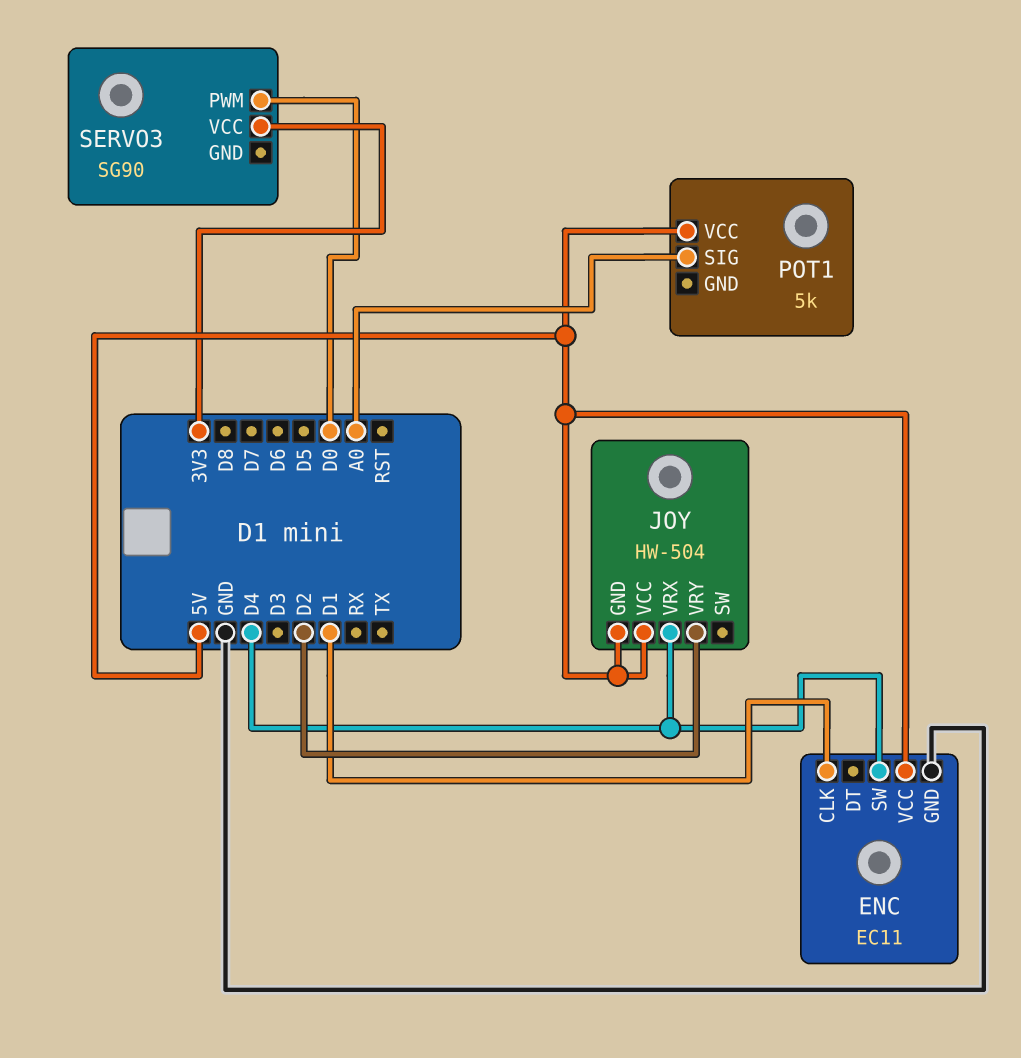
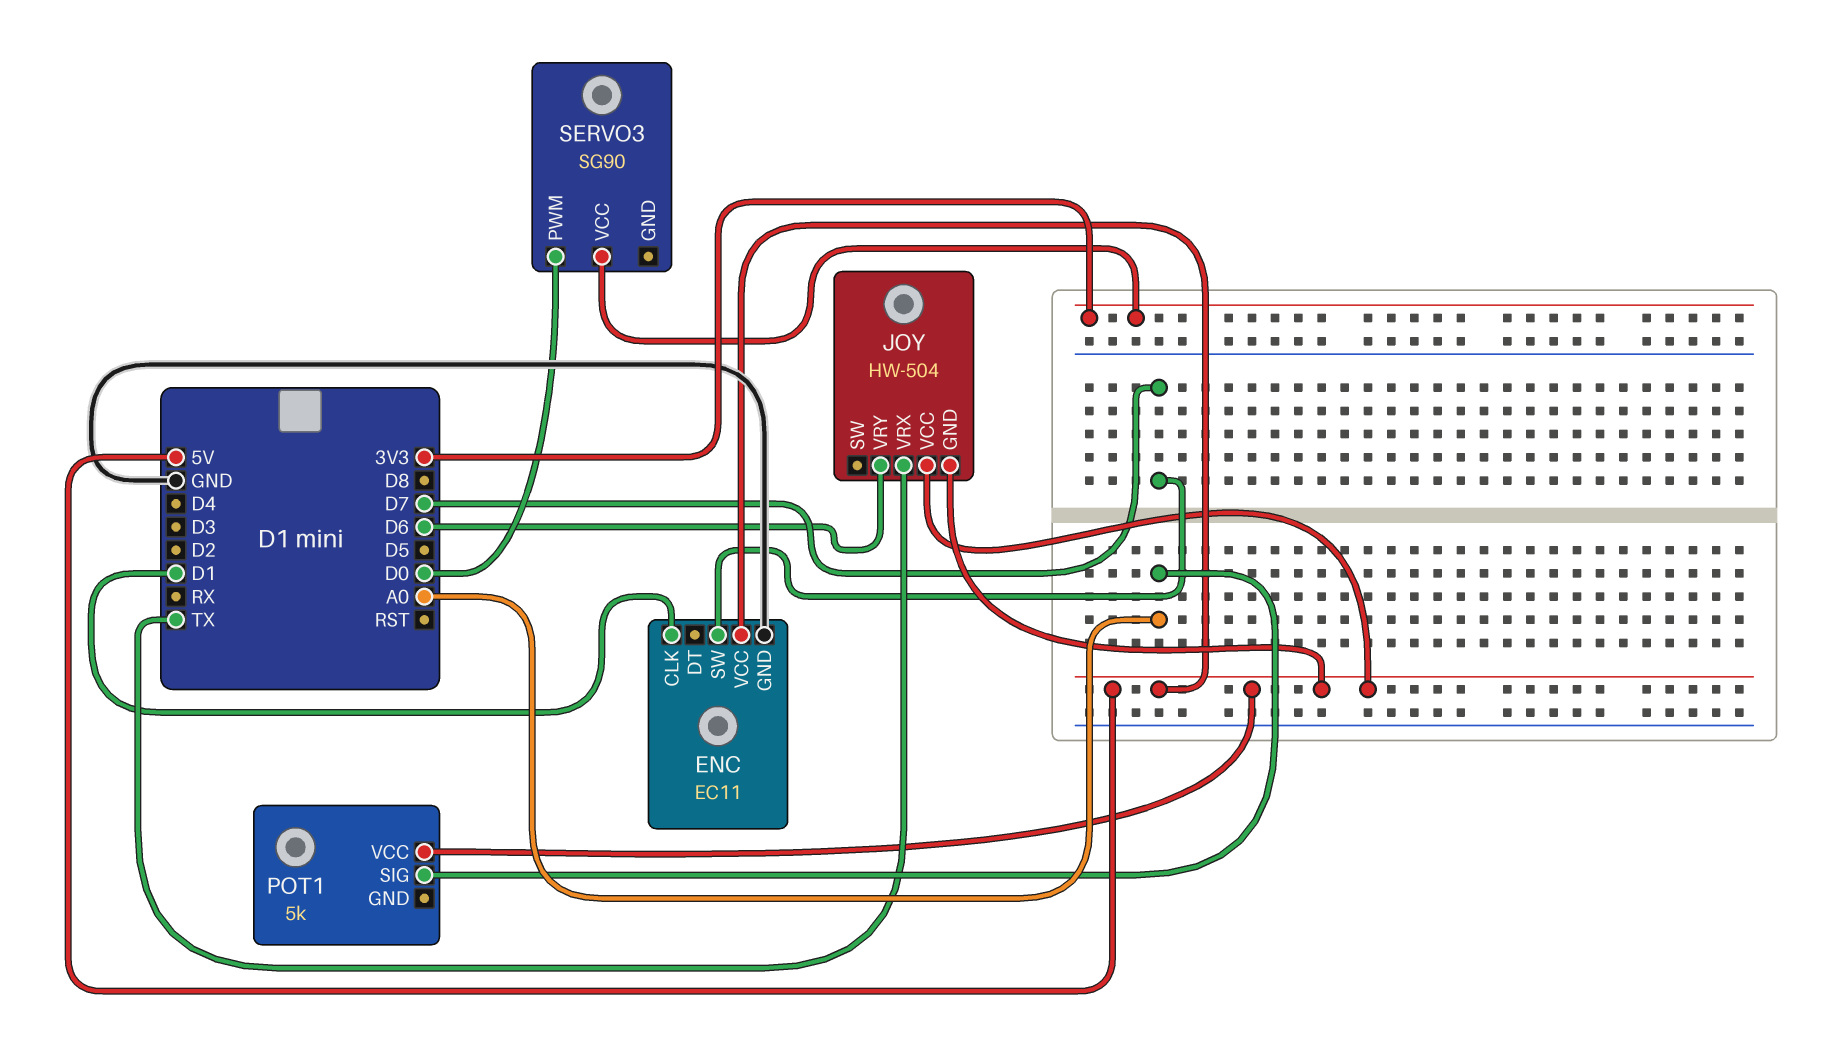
ENC pin SW: D4 -> D7
JOY pin VRX: D4 -> TX
JOY pin VRY: D2 -> D6

